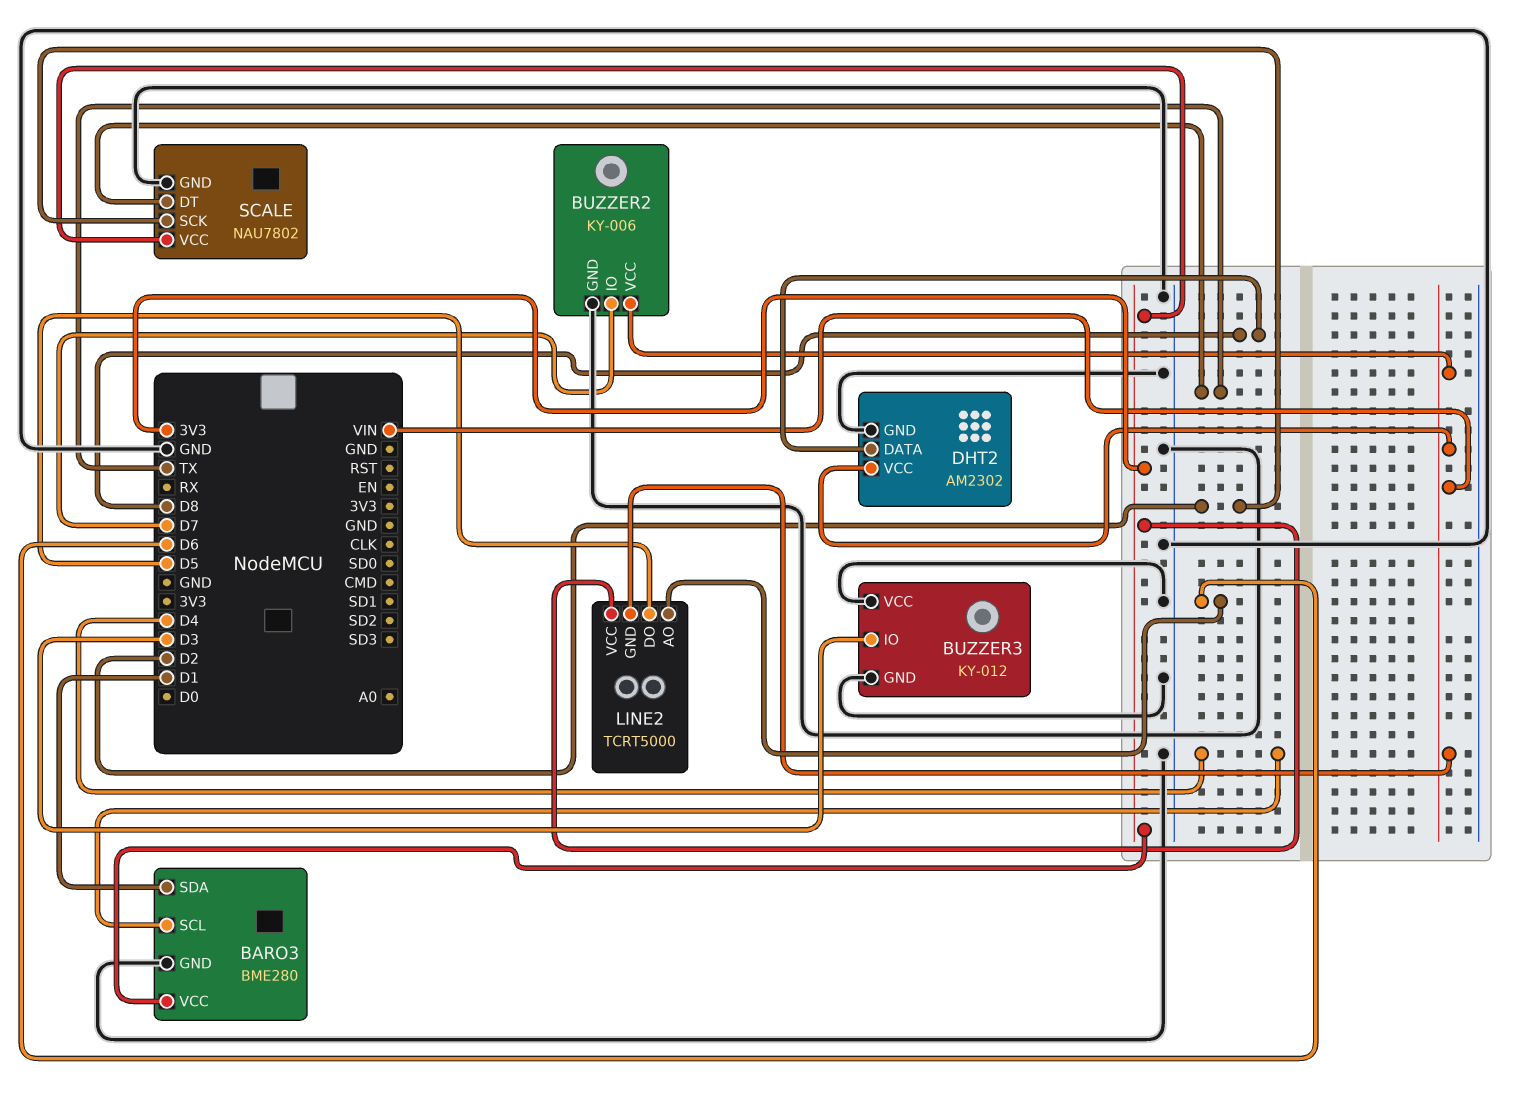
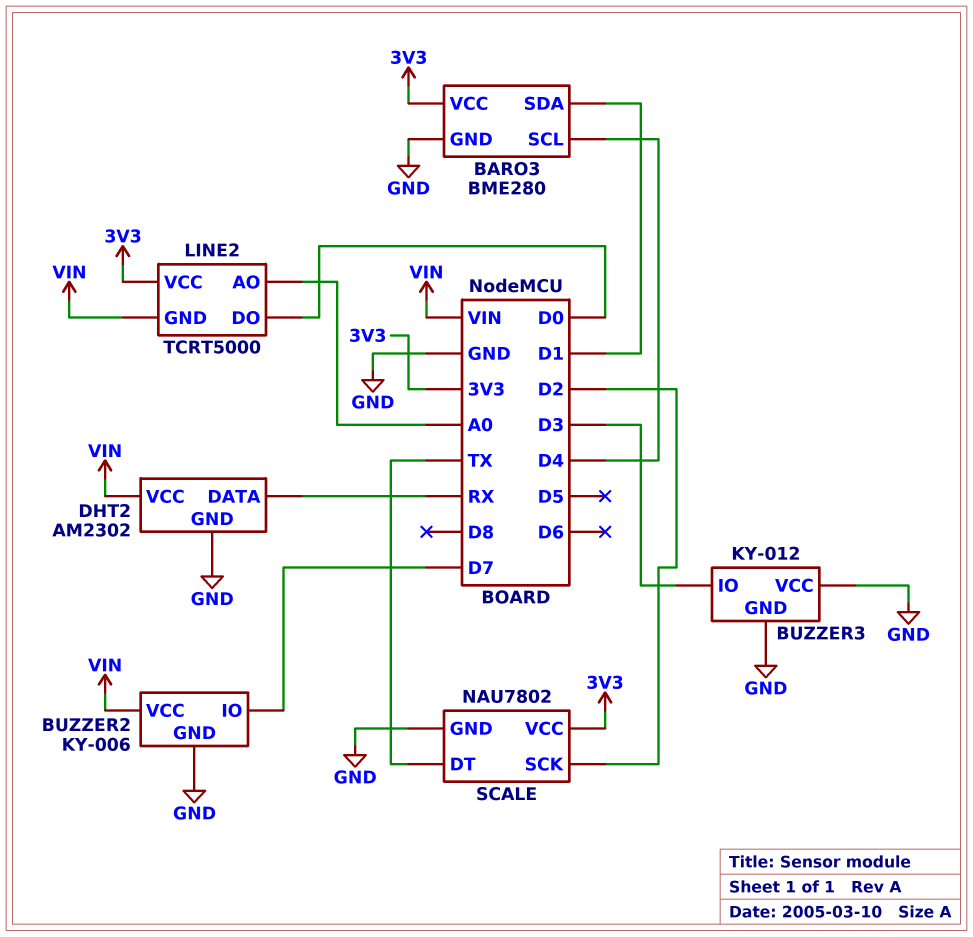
DHT2 pin DATA: D8 -> RX
LINE2 pin AO: D6 -> A0
LINE2 pin DO: D5 -> D0

